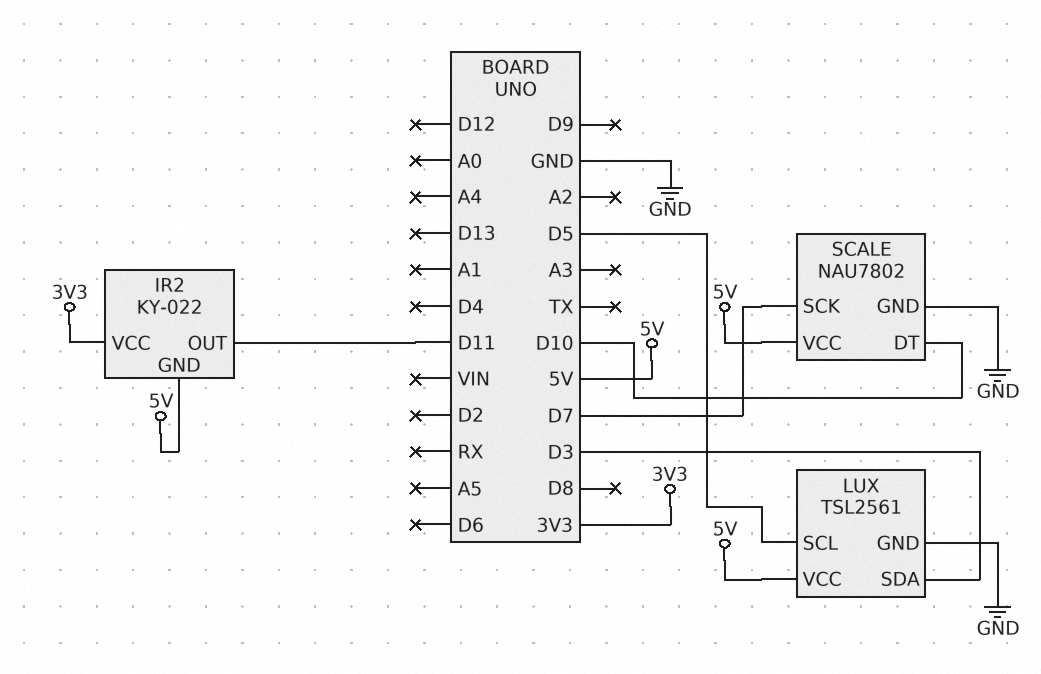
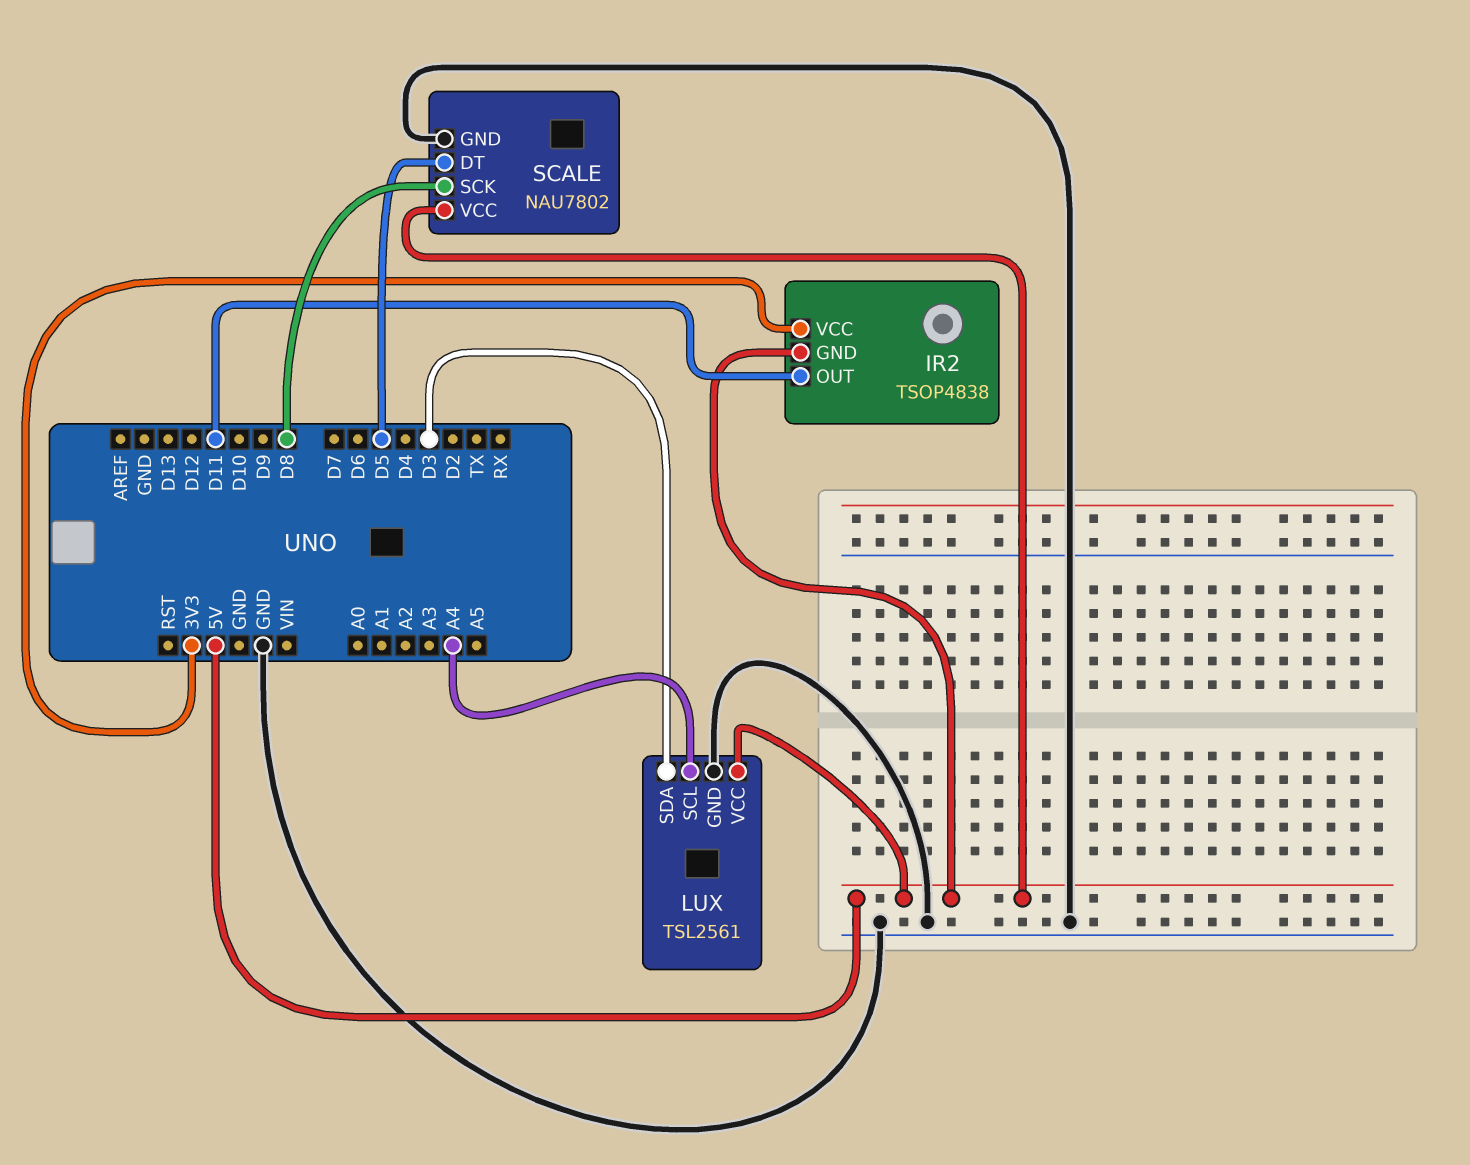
IR2: KY-022 -> TSOP4838
LUX pin SCL: D5 -> A4
SCALE pin DT: D10 -> D5
SCALE pin SCK: D7 -> D8

